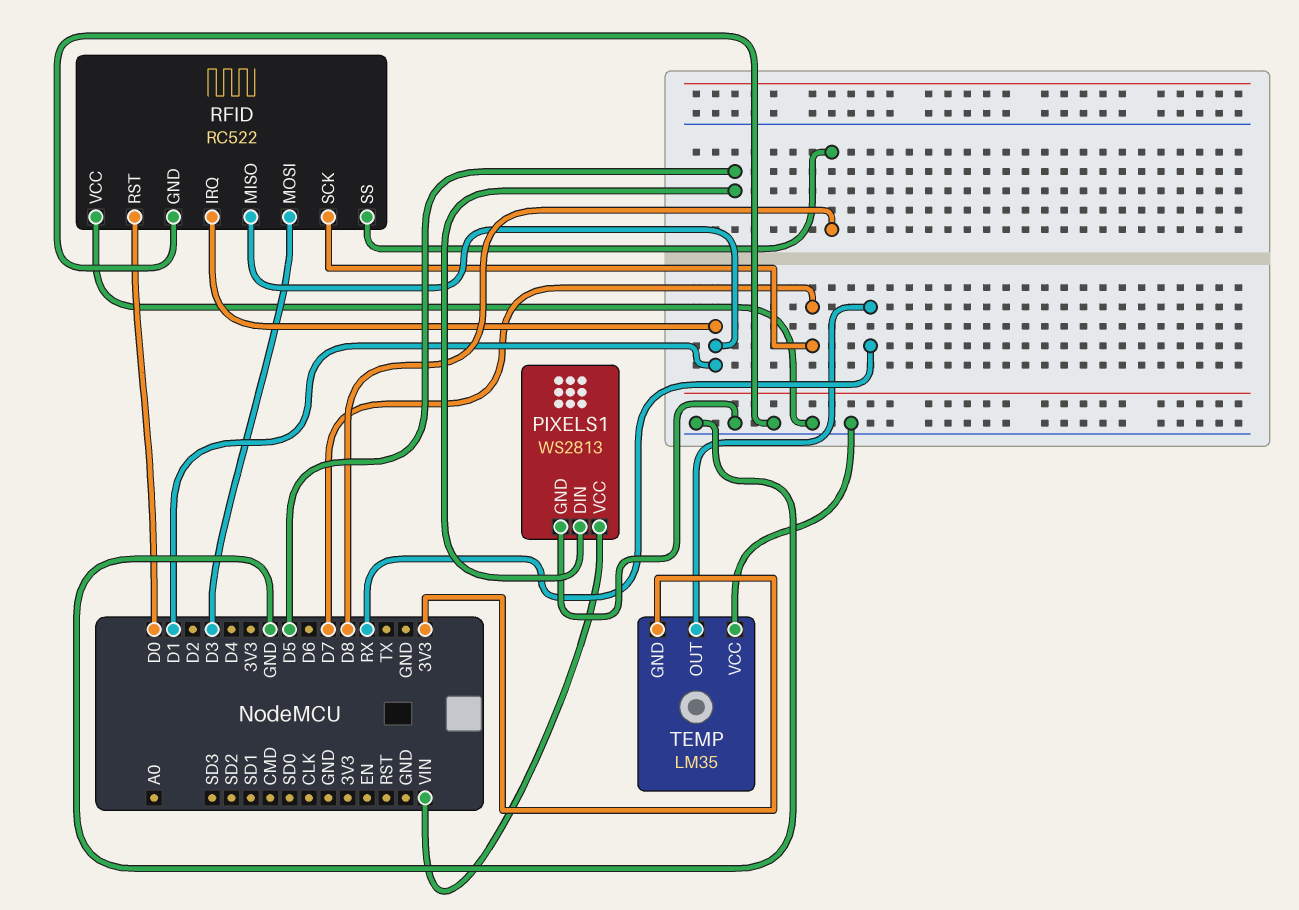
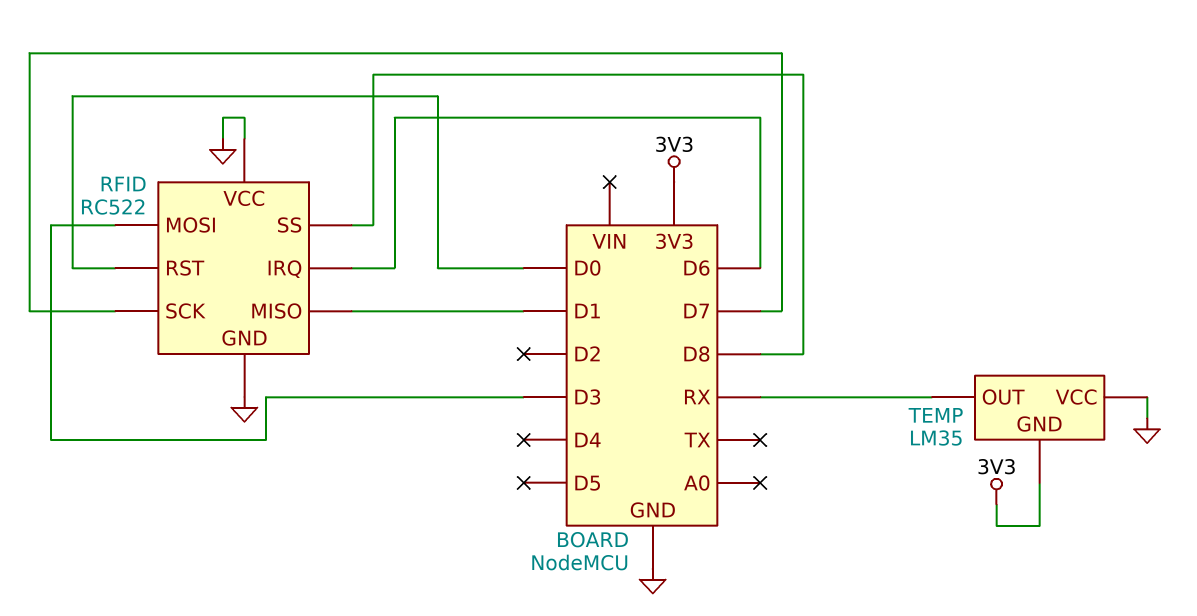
PIXELS1: WS2813 -> none
PIXELS1 pin DIN: D5 -> none
PIXELS1 pin GND: GND -> none
PIXELS1 pin VCC: VIN -> none
RFID pin IRQ: D1 -> D6

